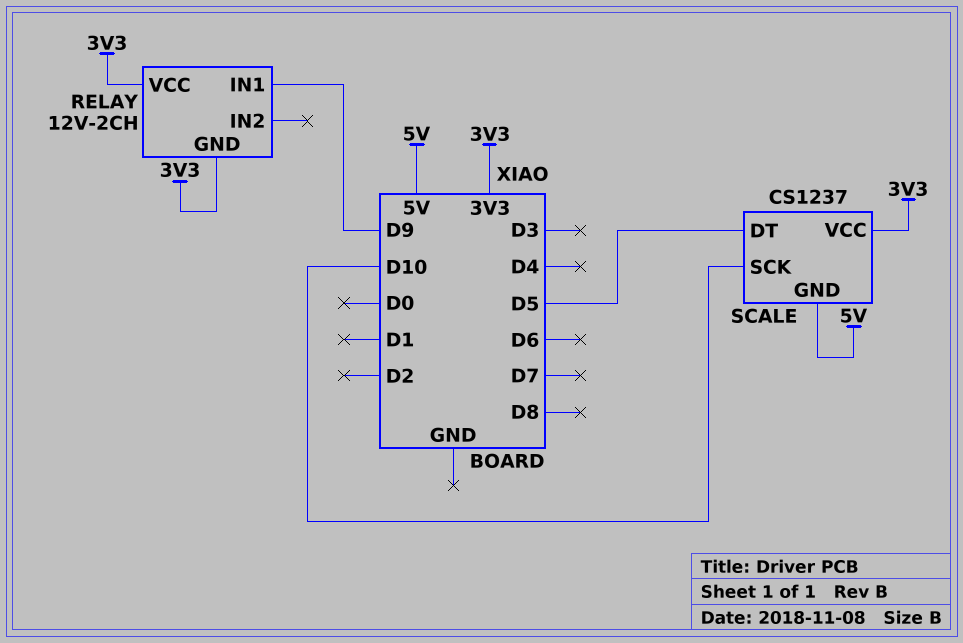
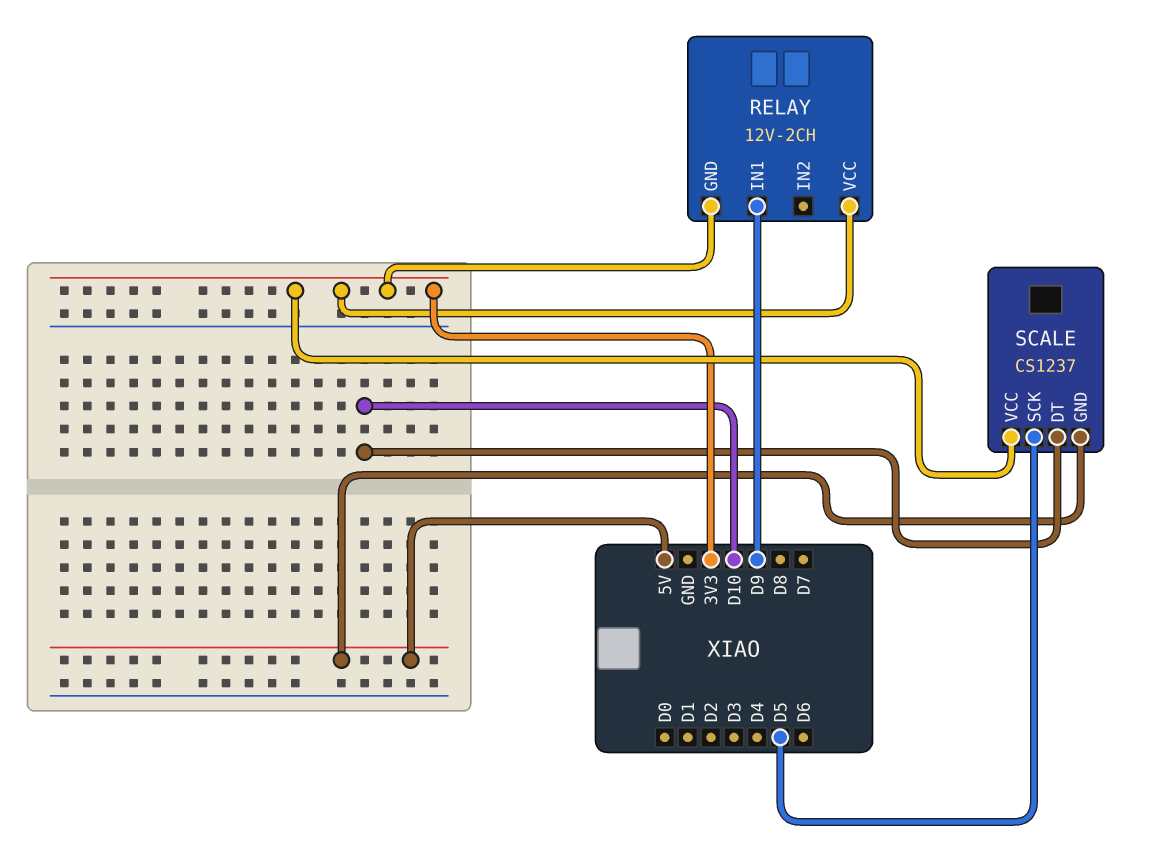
SCALE pin DT: D5 -> D10
SCALE pin SCK: D10 -> D5

